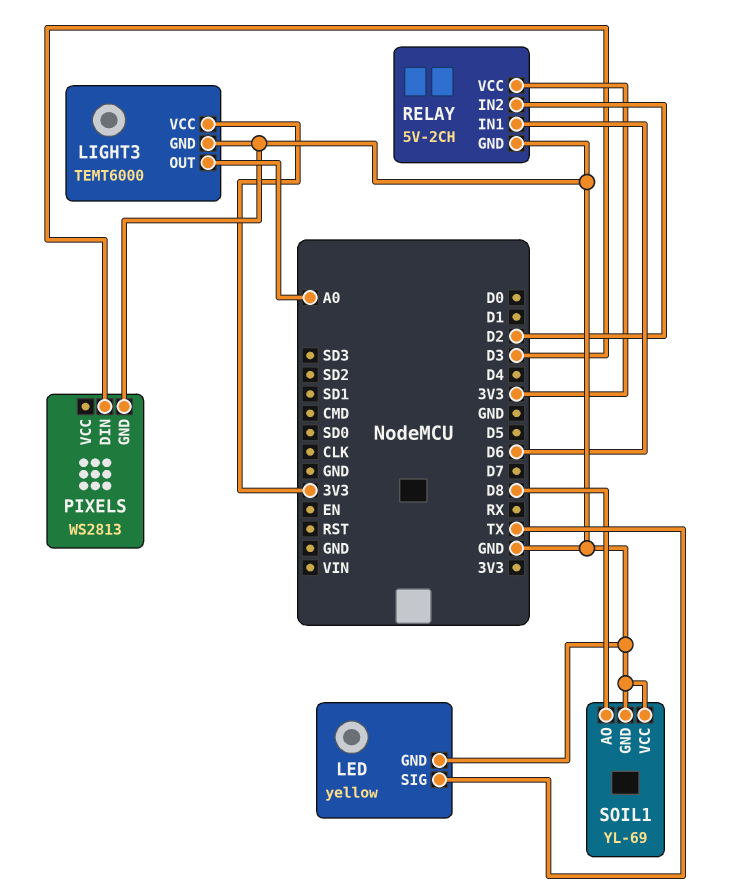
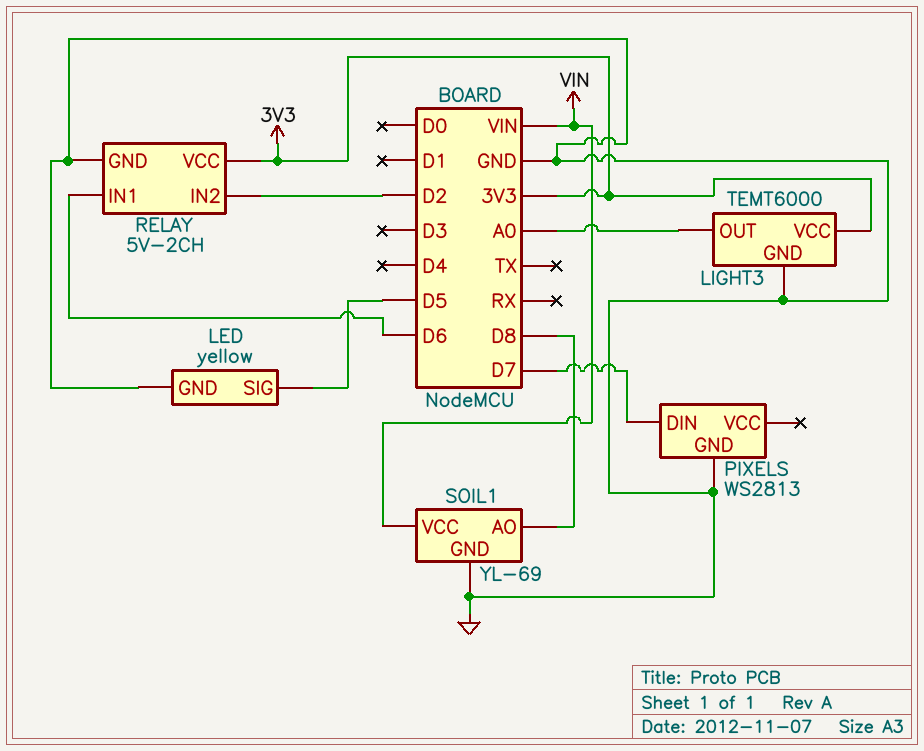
LED pin SIG: TX -> D5
PIXELS pin DIN: D3 -> D7
SOIL1 pin VCC: GND -> VIN

